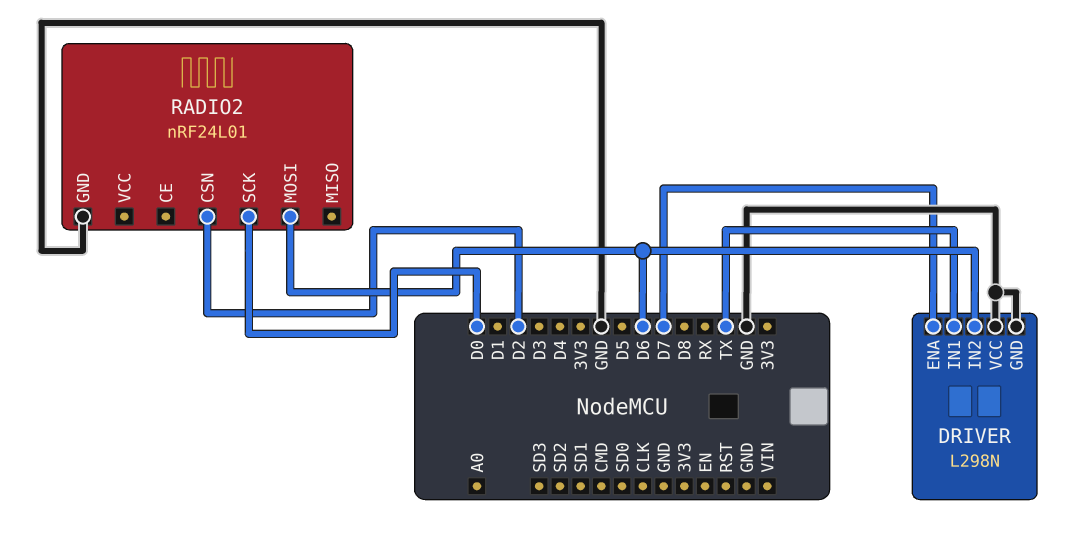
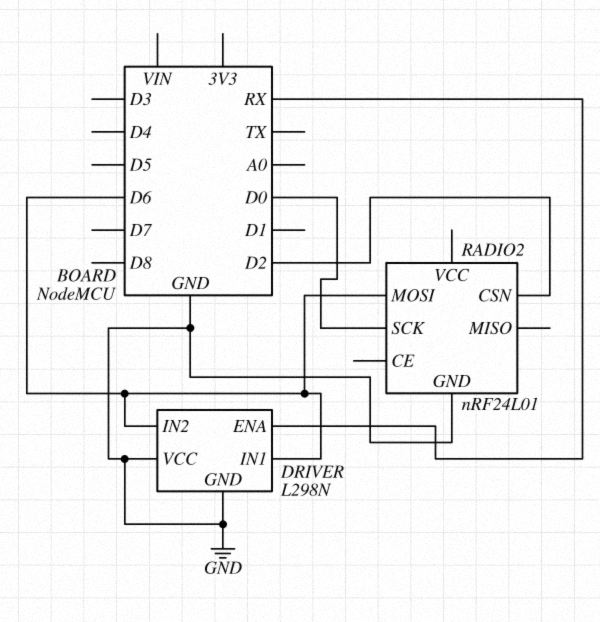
DRIVER pin ENA: D7 -> RX
DRIVER pin IN1: TX -> D6

